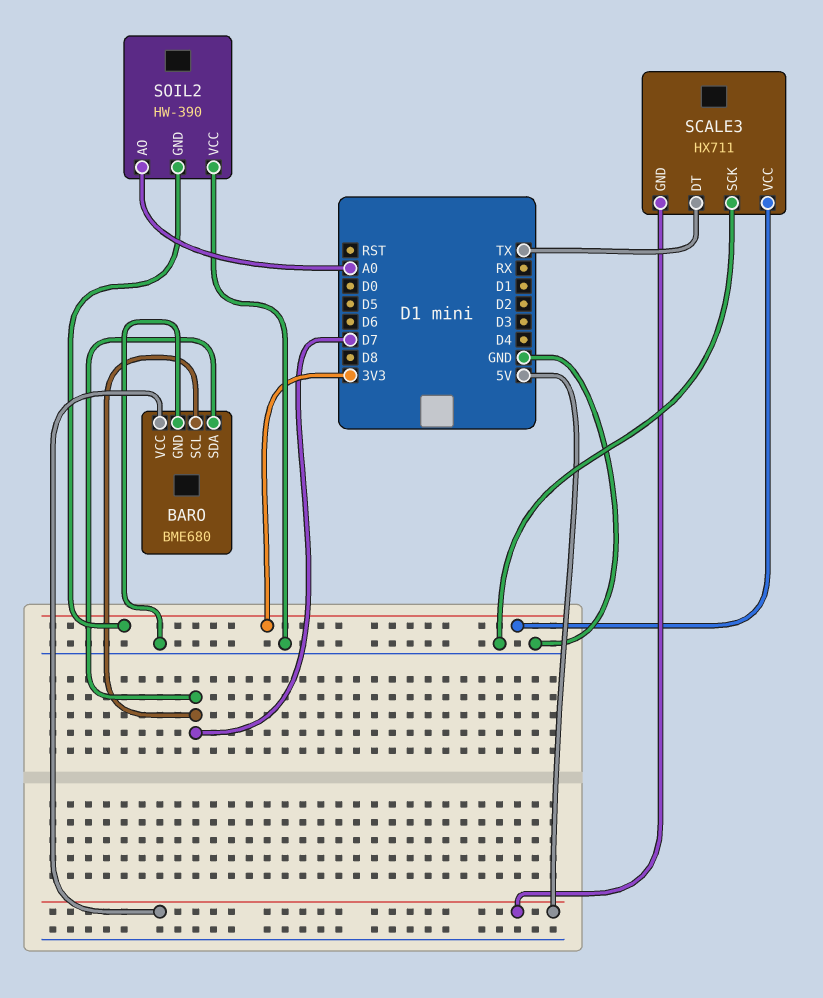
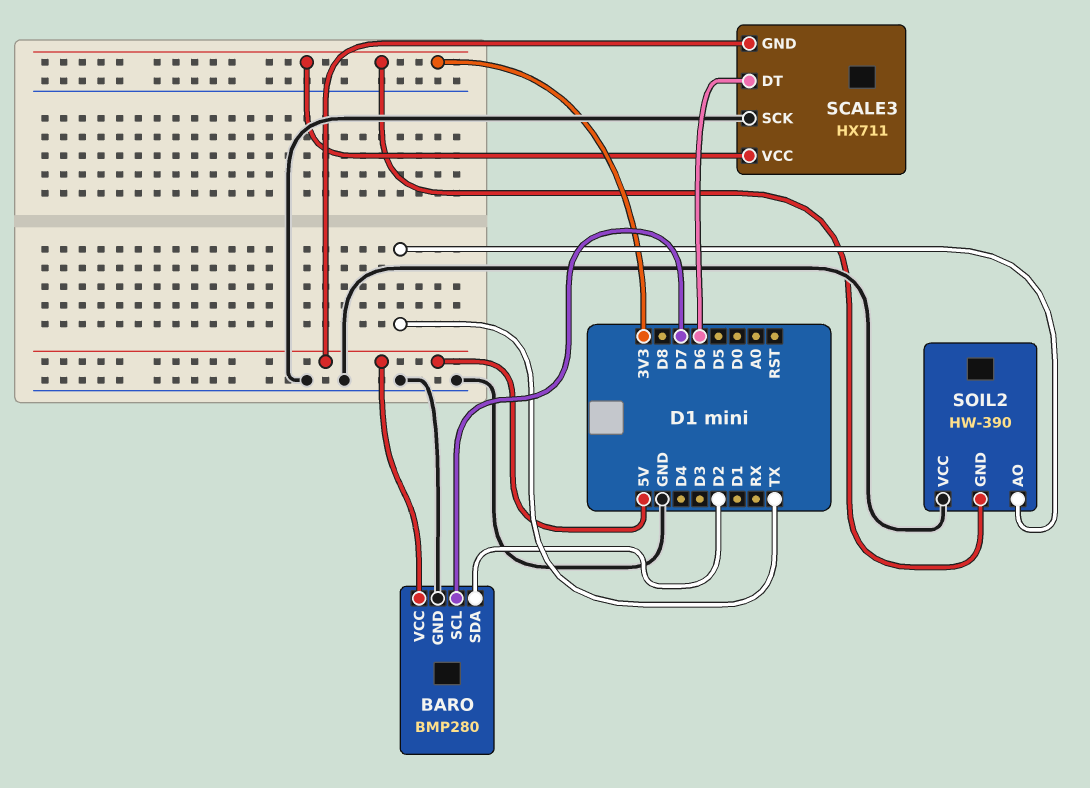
BARO: BME680 -> BMP280
BARO pin SDA: D7 -> D2
SCALE3 pin DT: TX -> D6
SOIL2 pin AO: A0 -> TX

